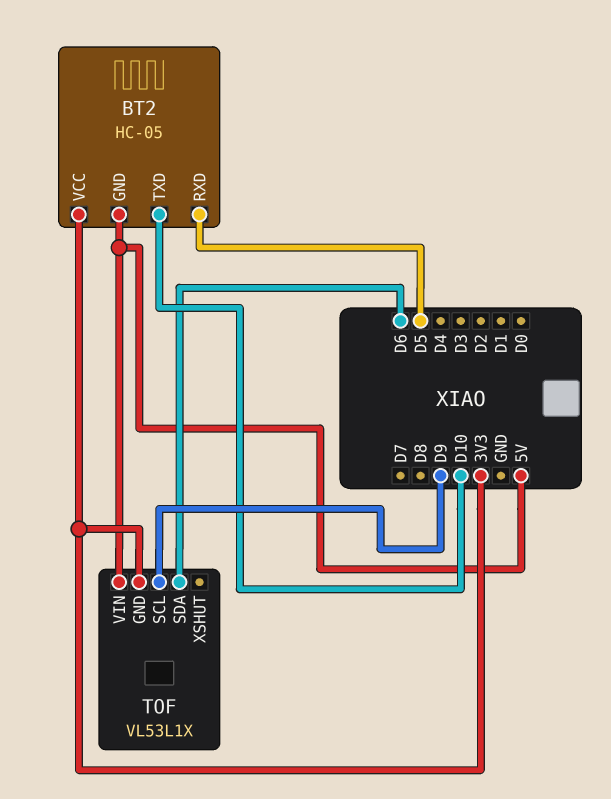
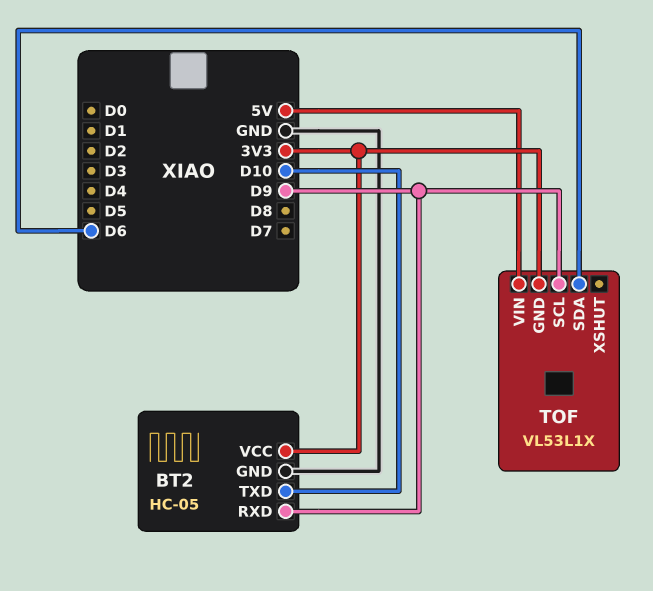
BT2 pin GND: 5V -> GND
BT2 pin RXD: D5 -> D9

